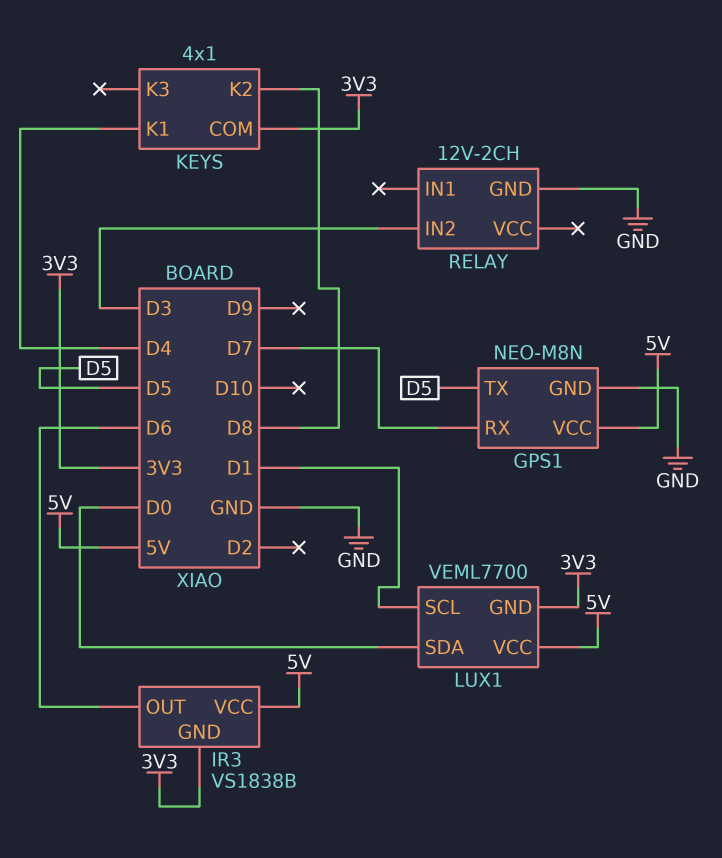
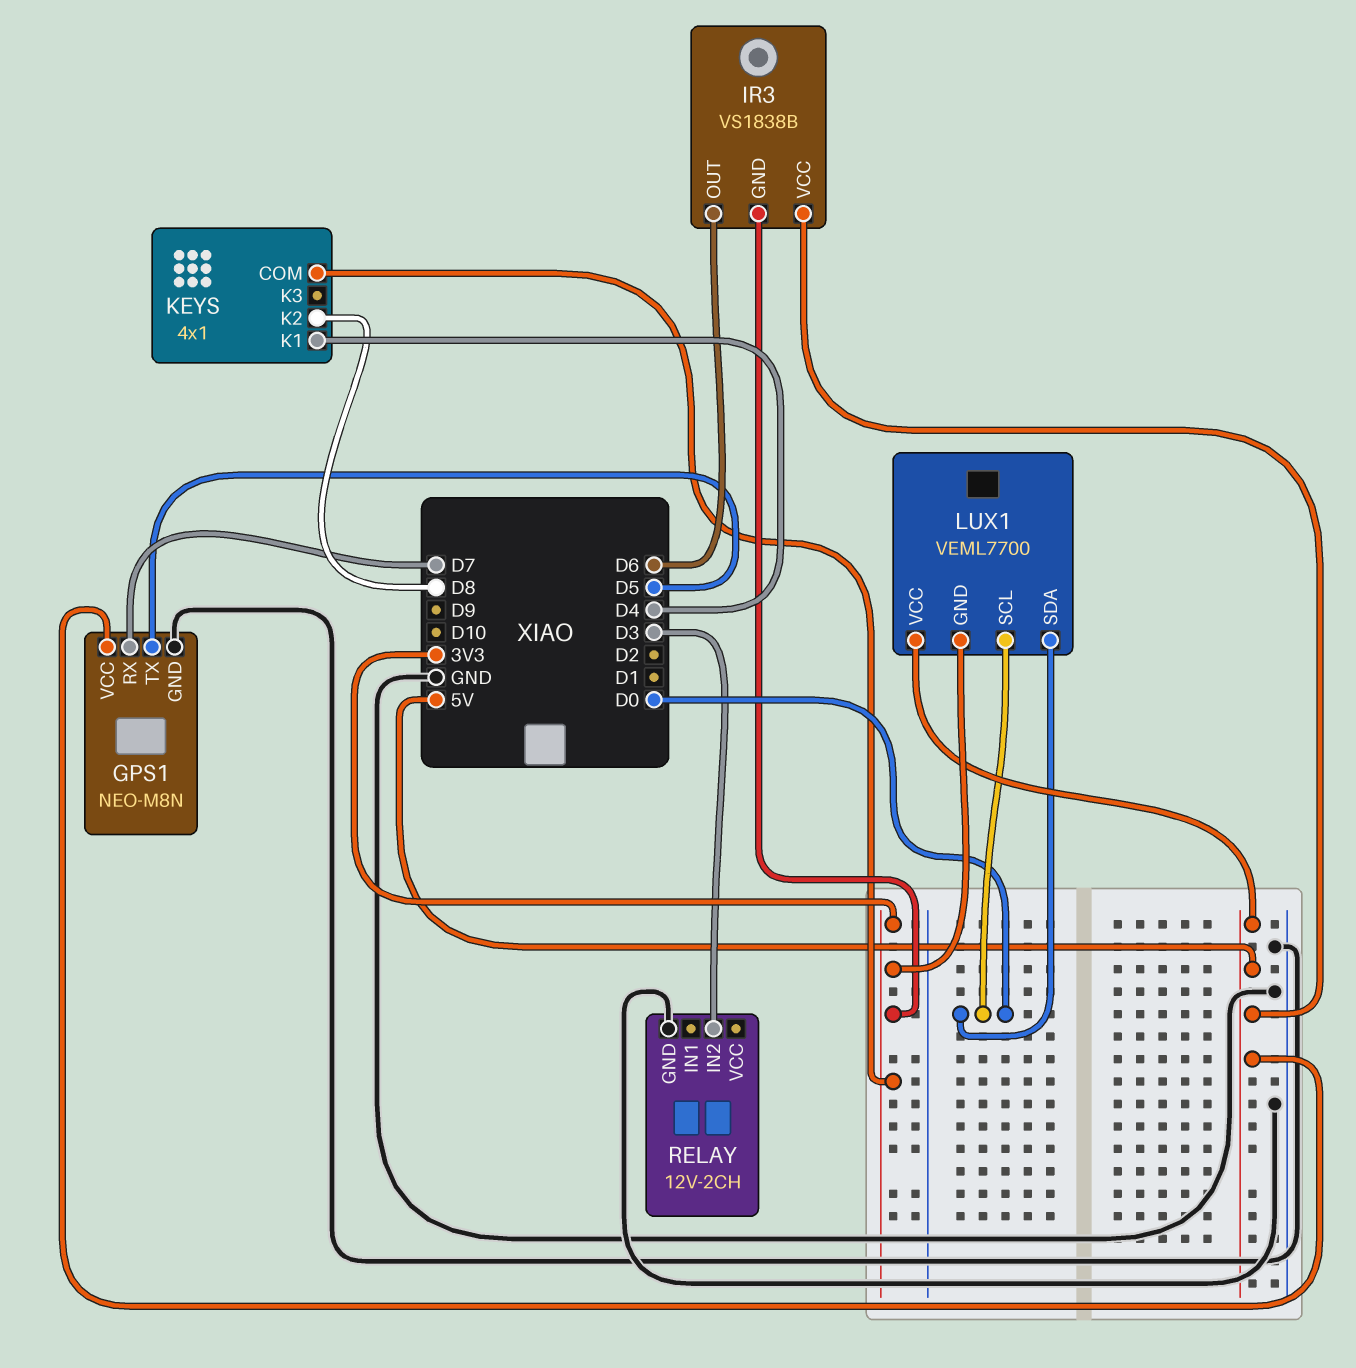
LUX1 pin SCL: D1 -> D0

